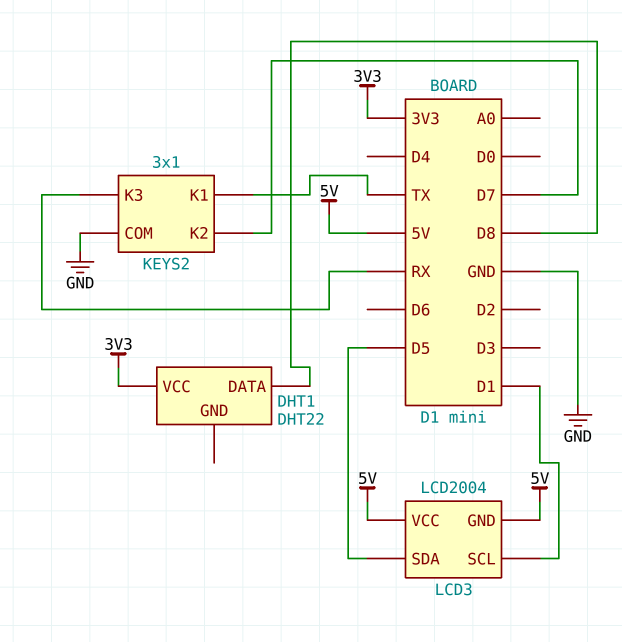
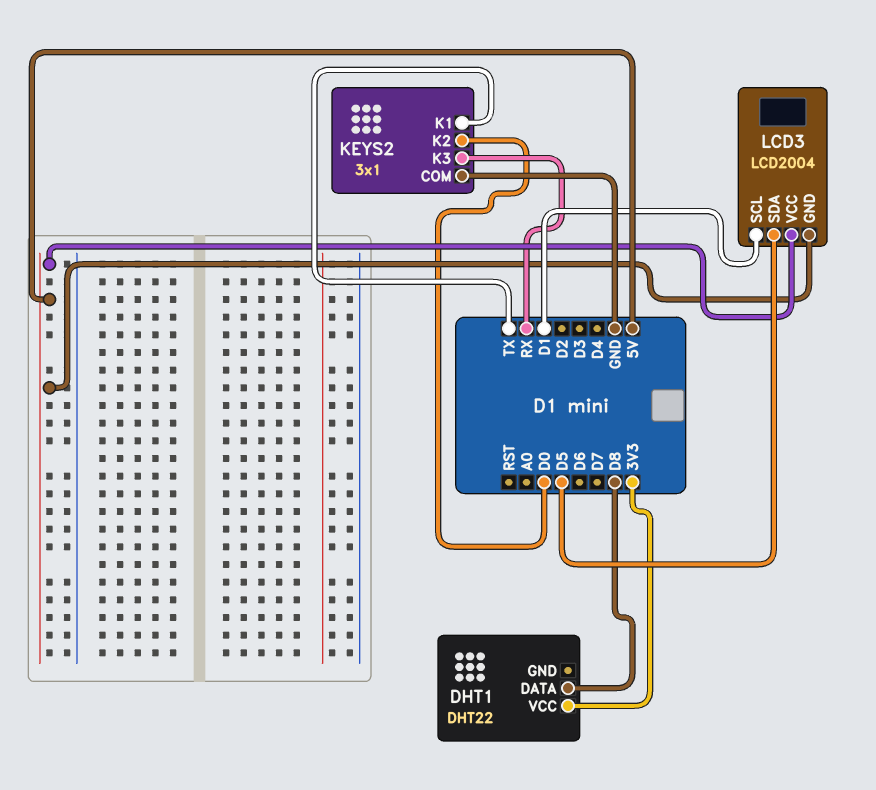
KEYS2 pin K2: D7 -> D0

